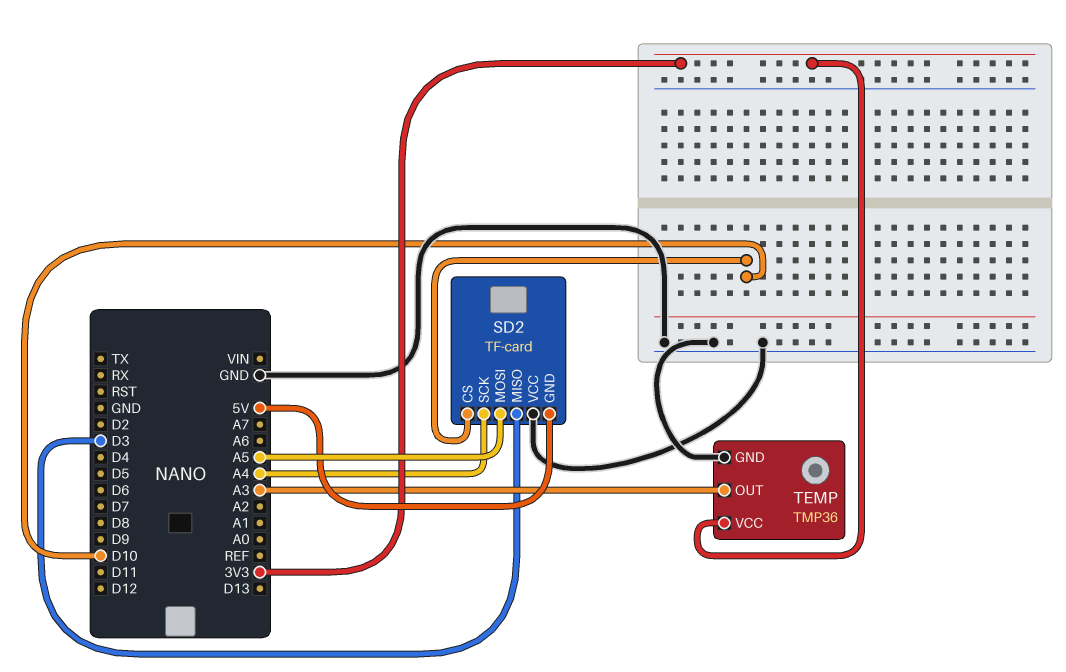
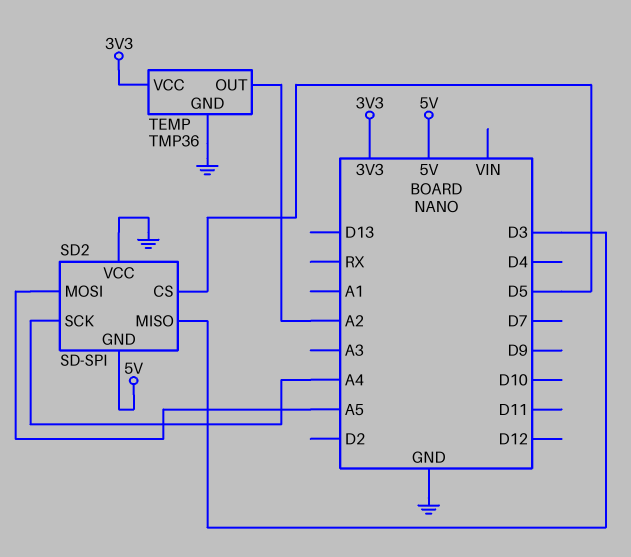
SD2: TF-card -> SD-SPI
SD2 pin CS: D10 -> D5
TEMP pin OUT: A3 -> A2

